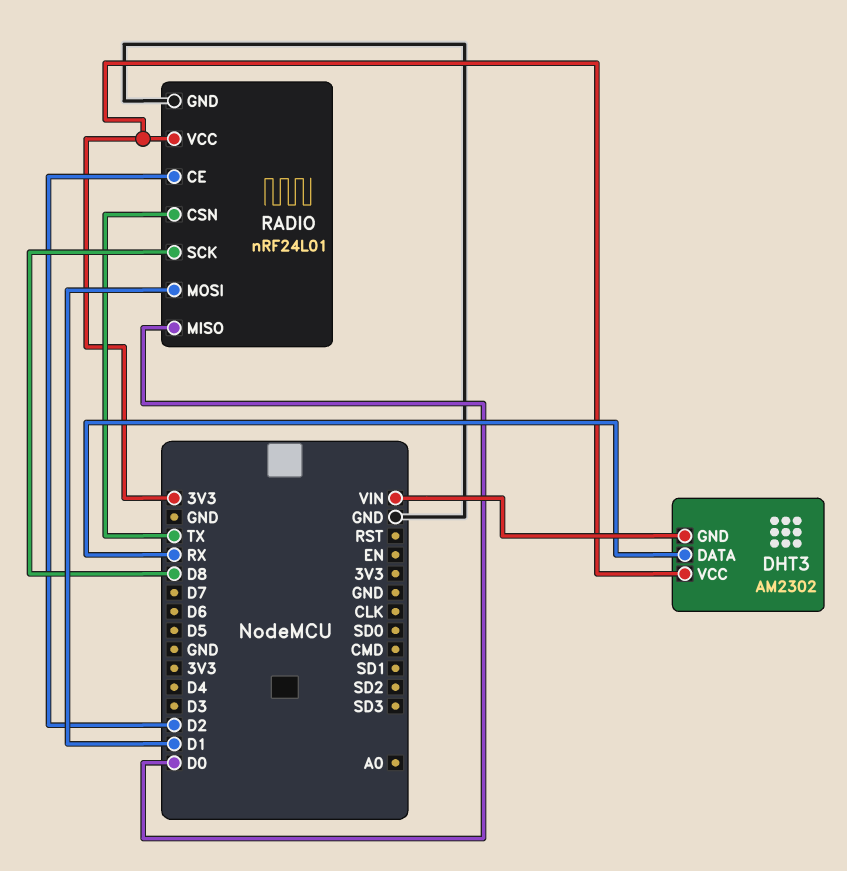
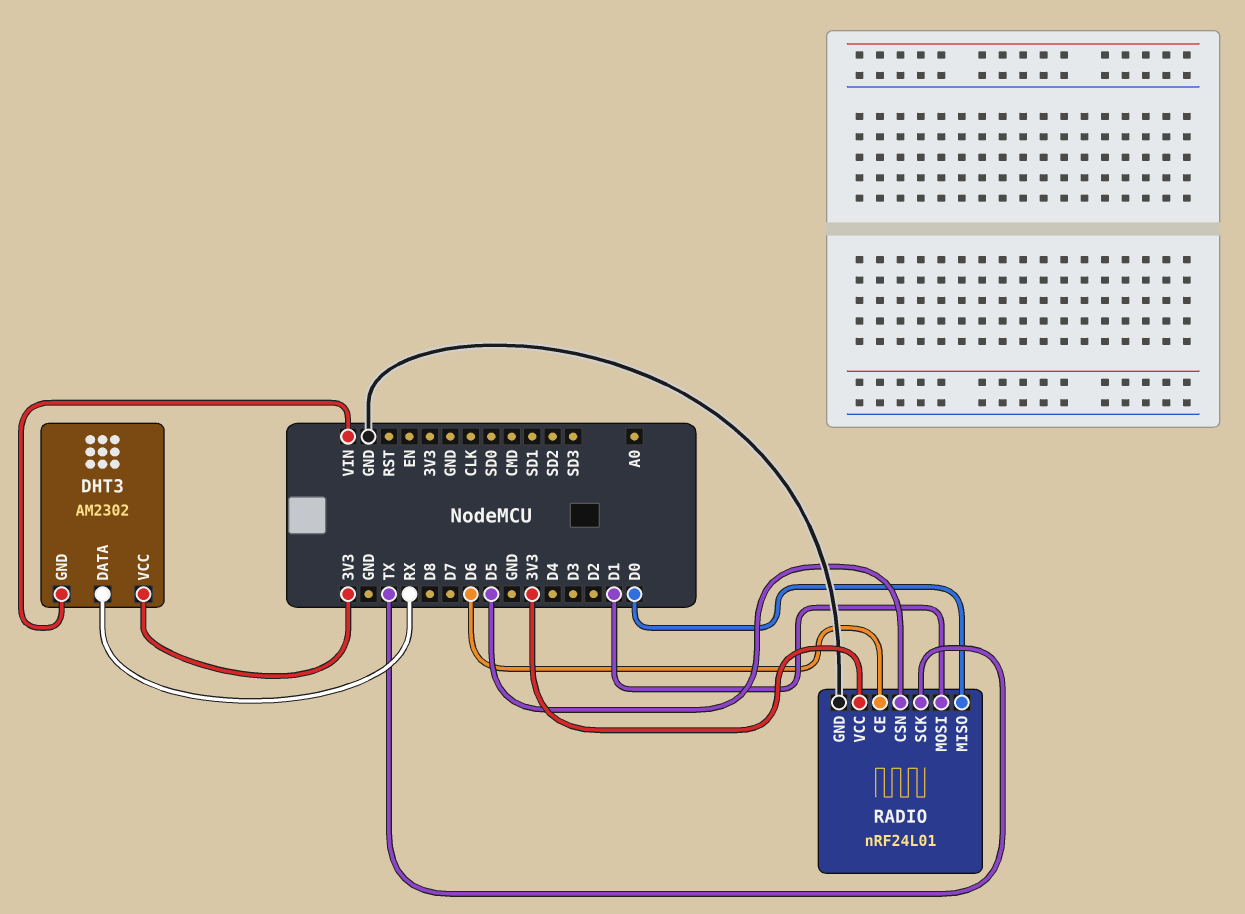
RADIO pin CE: D2 -> D6
RADIO pin CSN: TX -> D5
RADIO pin SCK: D8 -> TX

